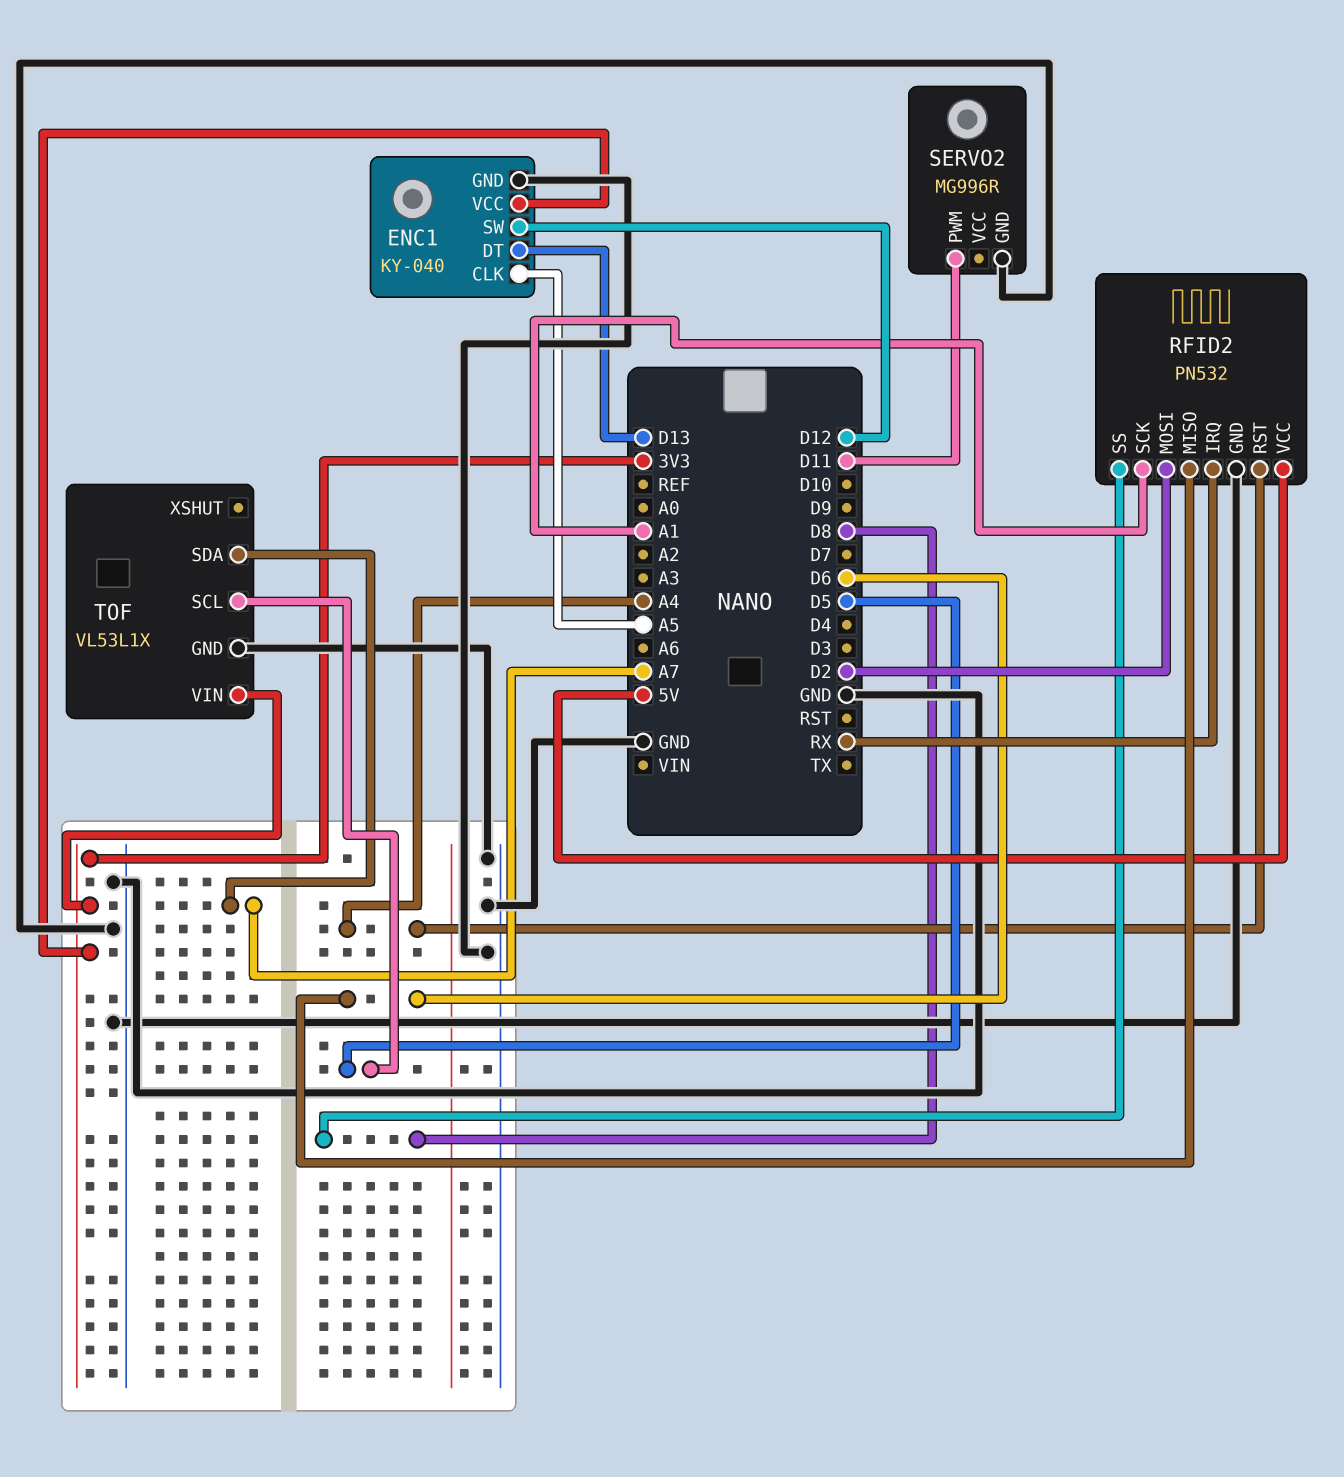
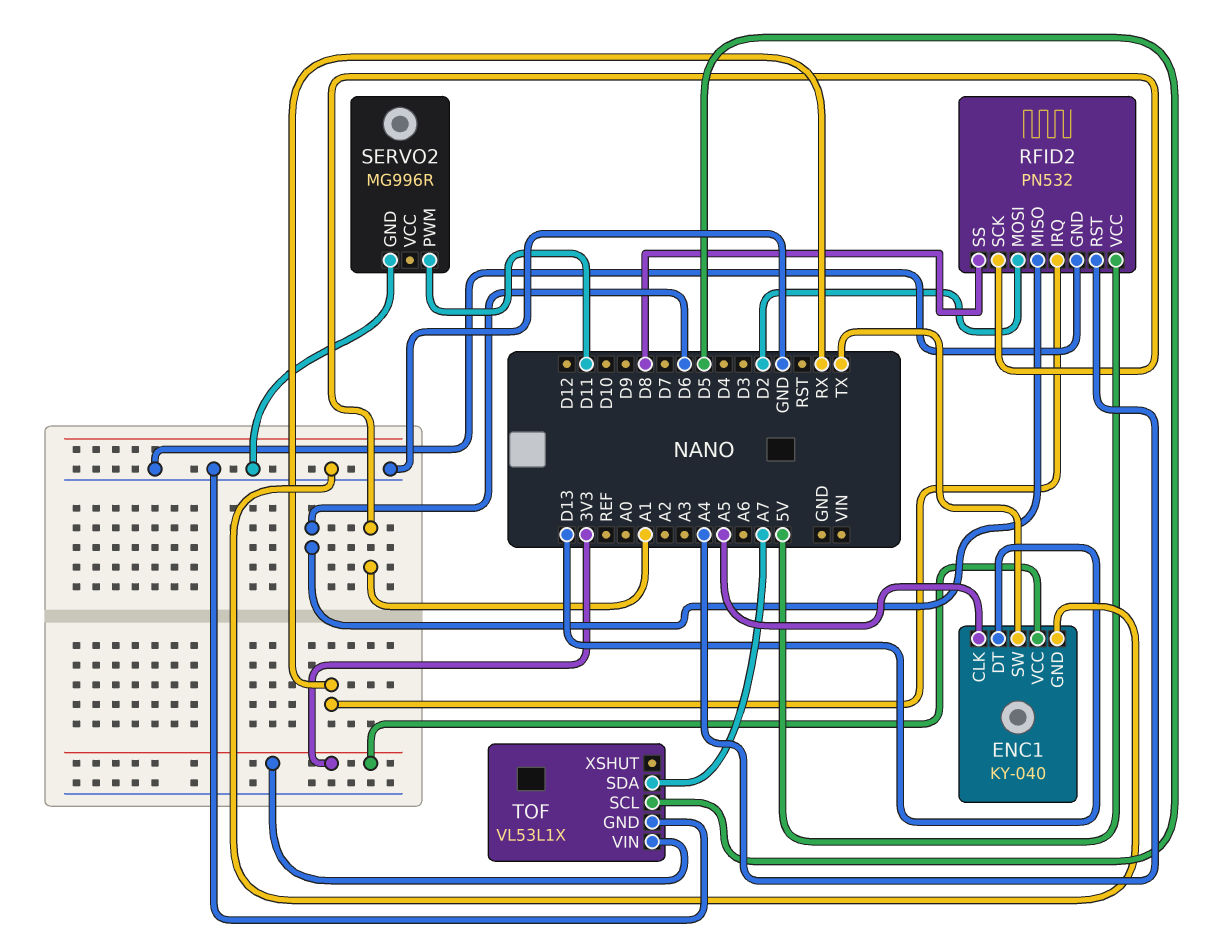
ENC1 pin SW: D12 -> TX

